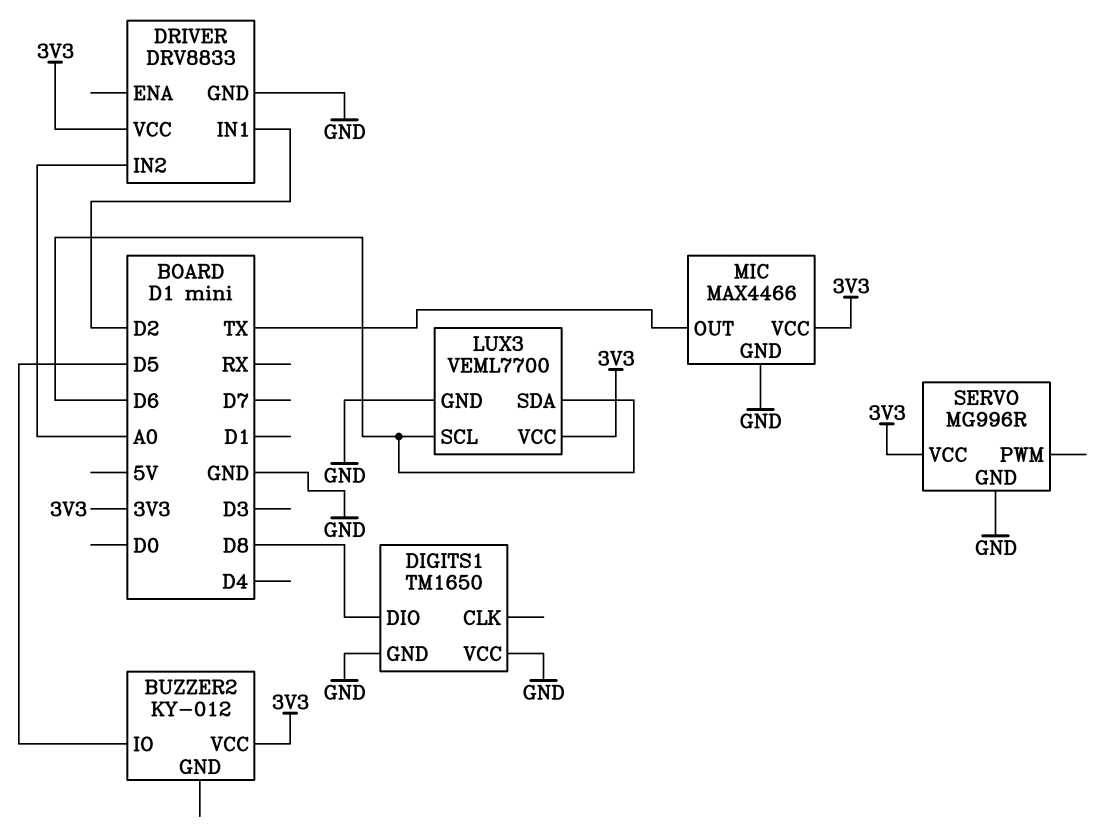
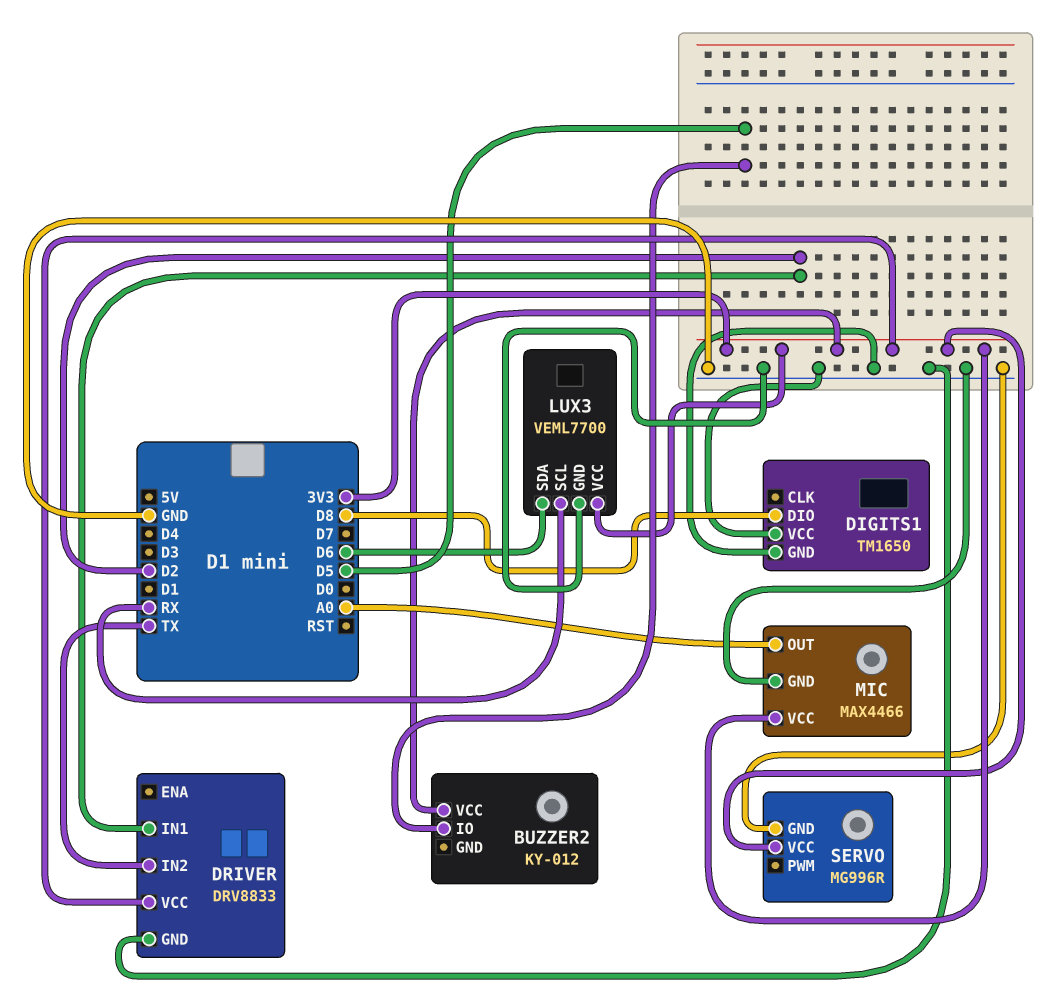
DRIVER pin IN2: A0 -> TX
LUX3 pin SCL: D6 -> RX
MIC pin OUT: TX -> A0

